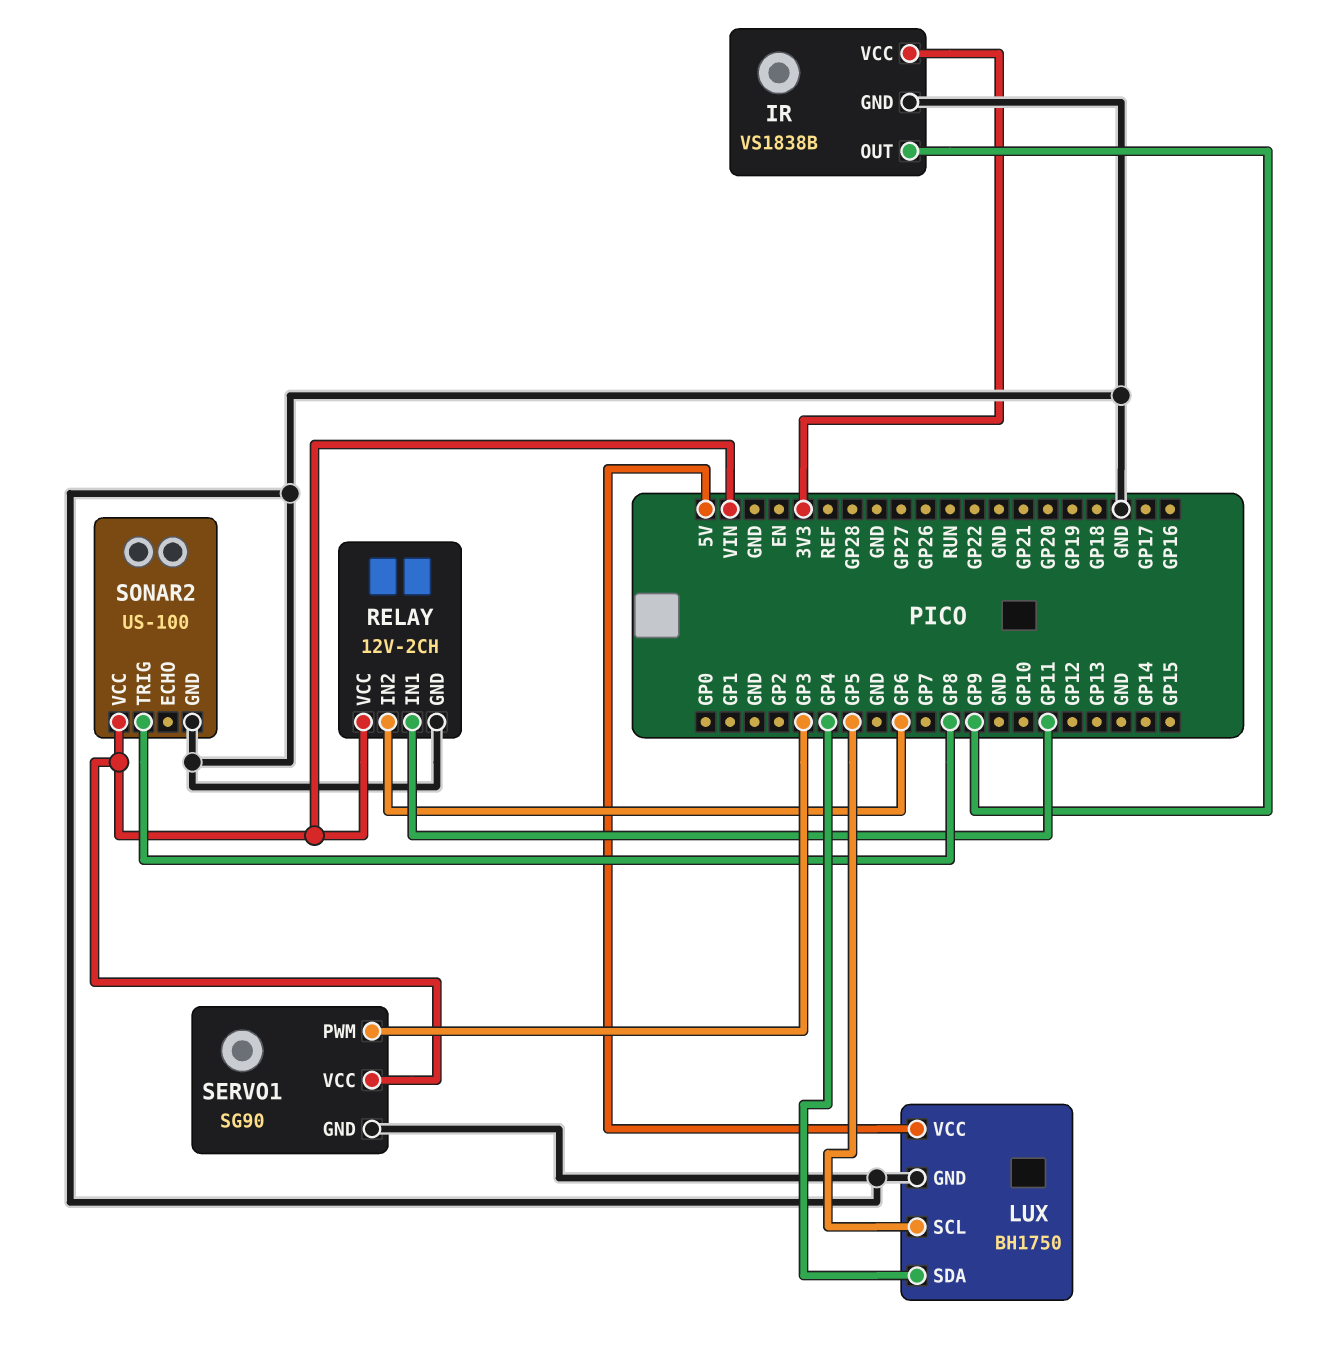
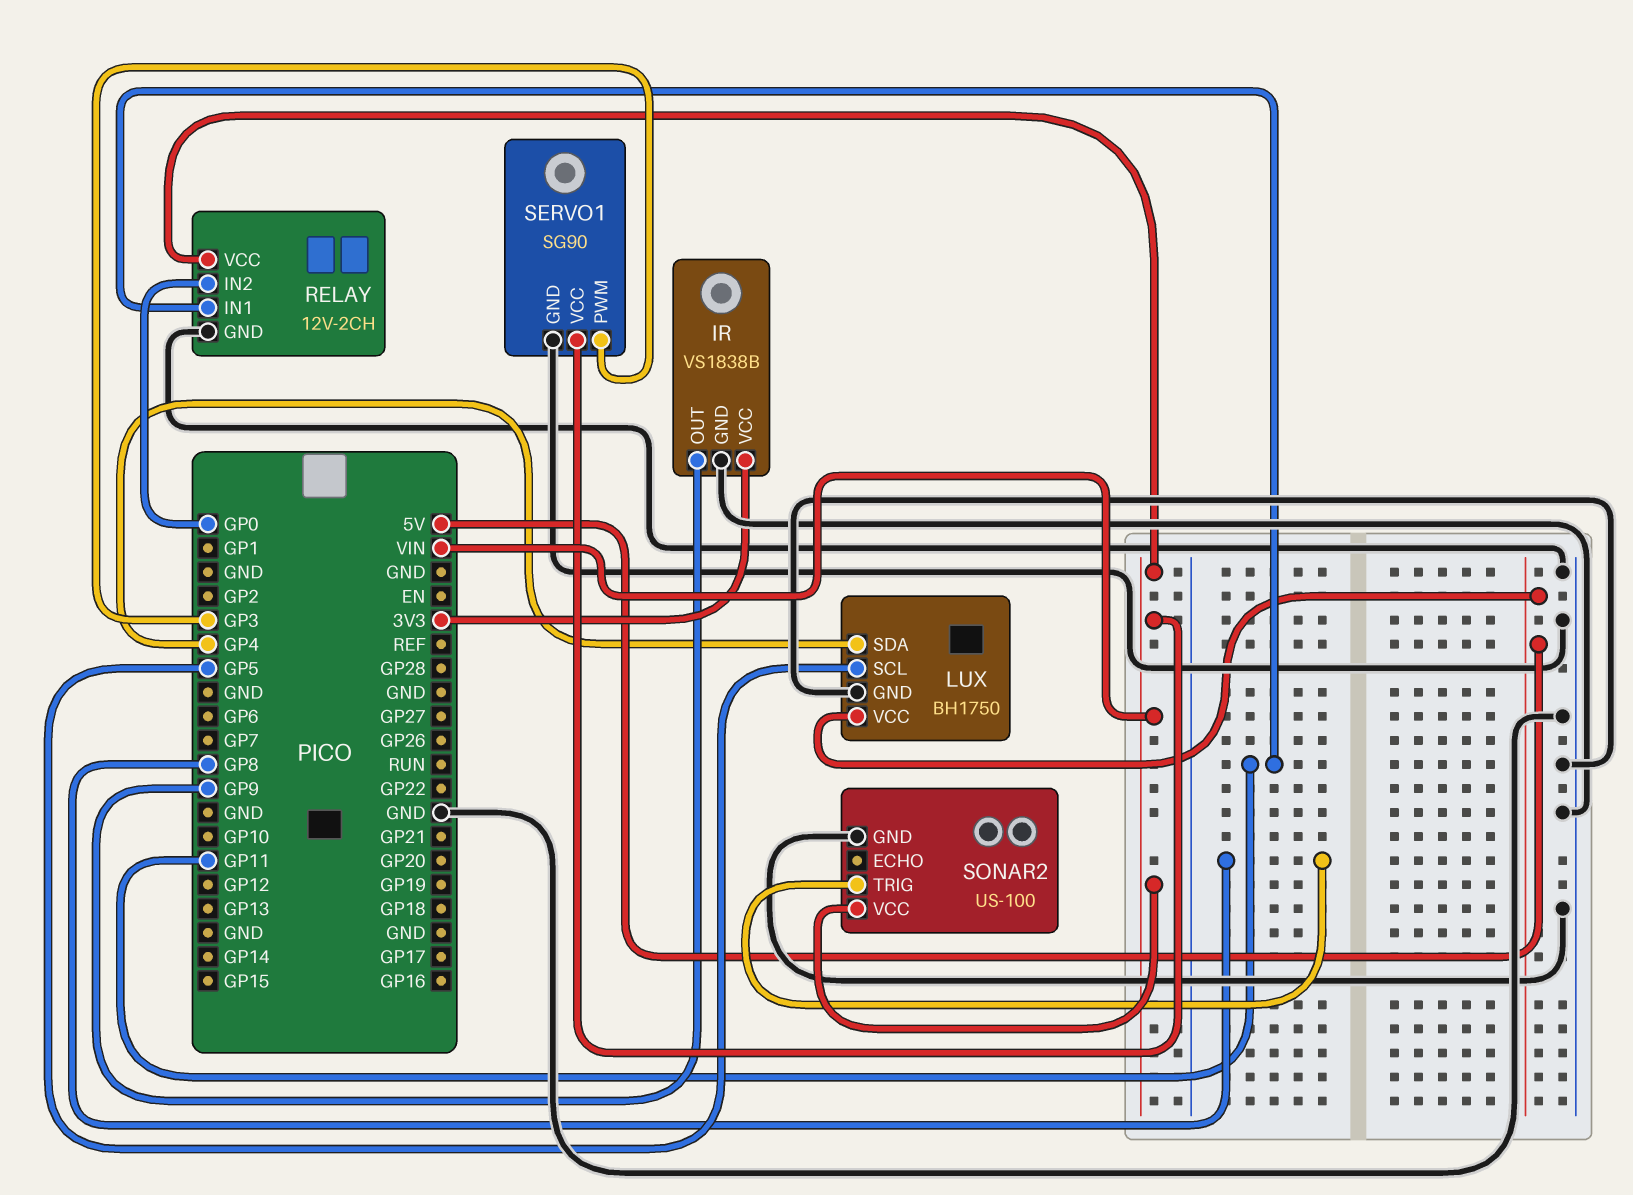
RELAY pin IN2: GP6 -> GP0

